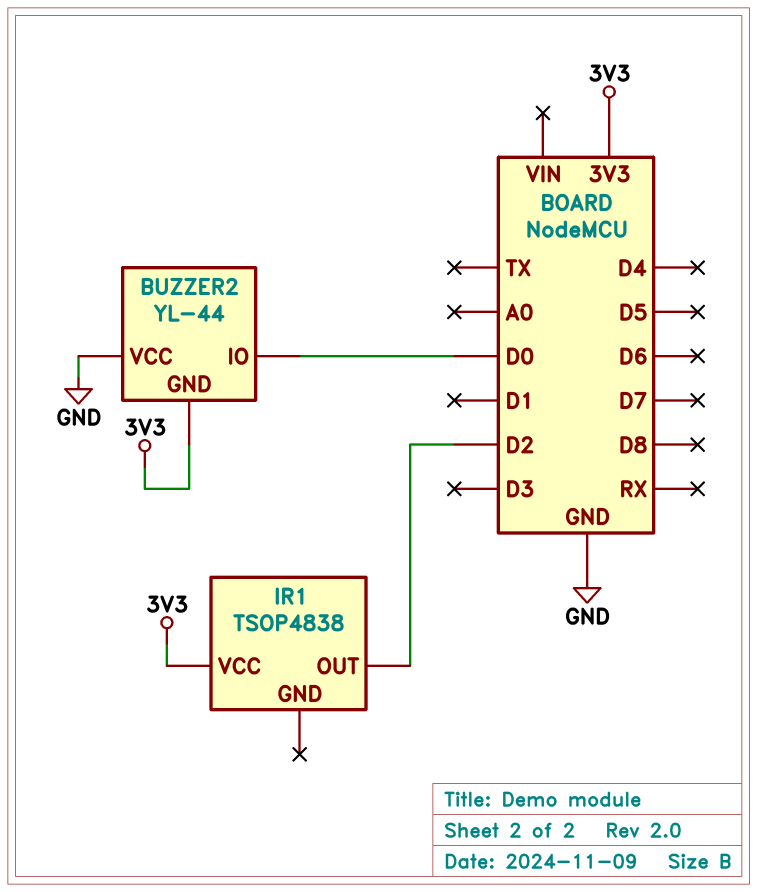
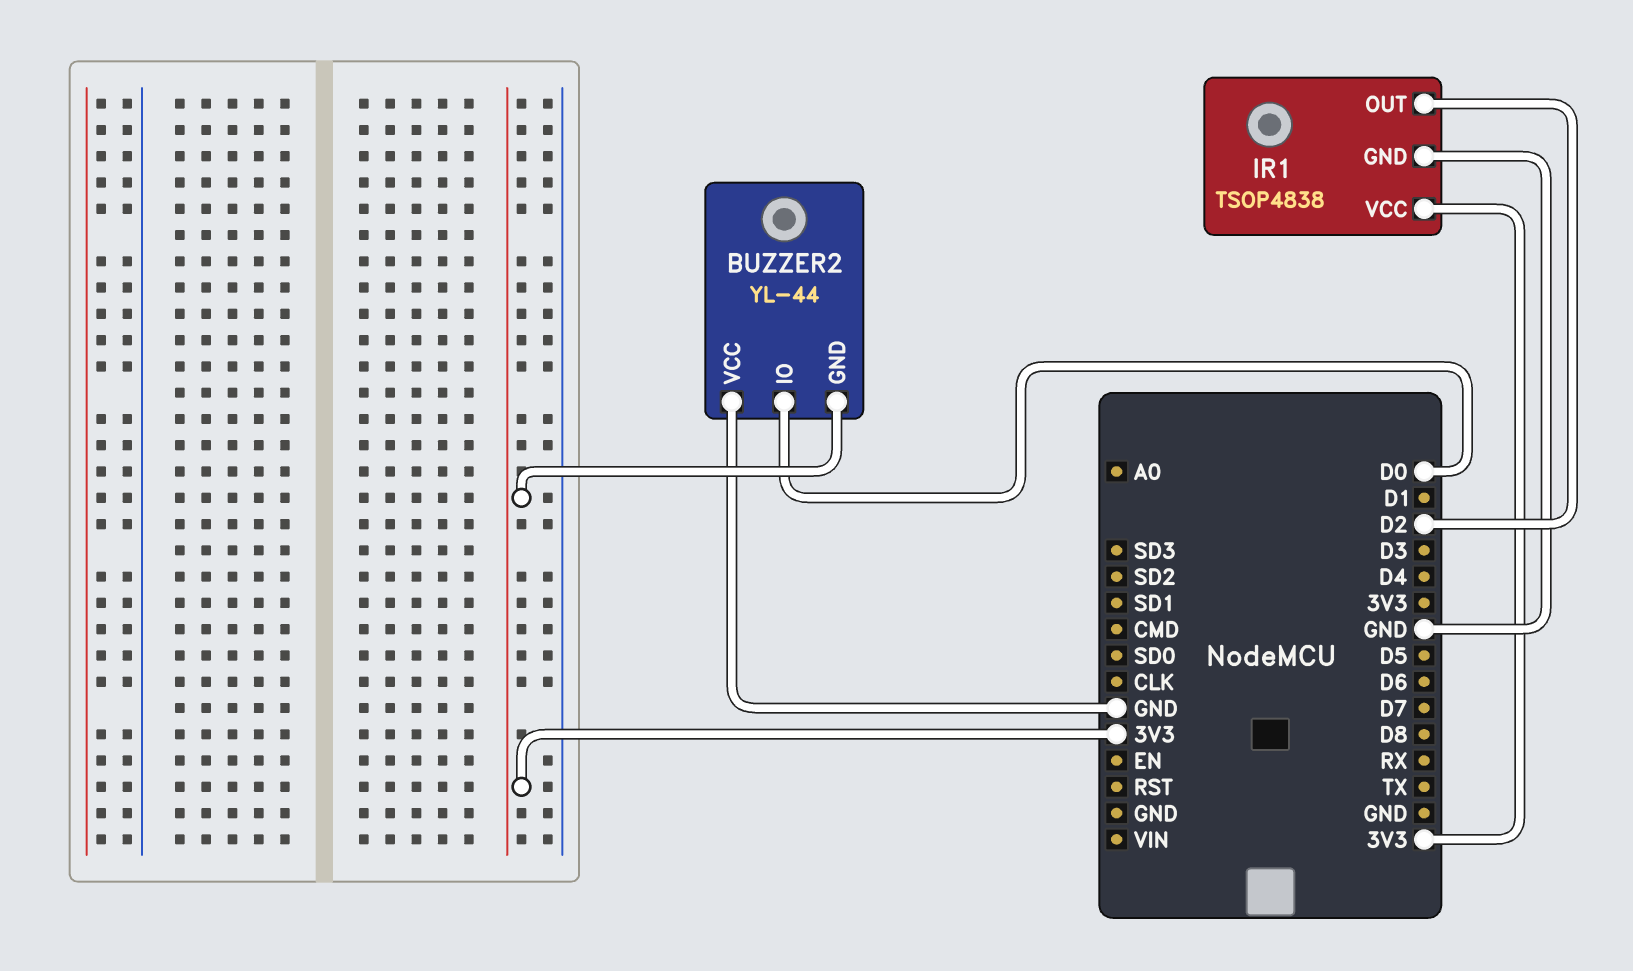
IR1 pin GND: none -> GND

